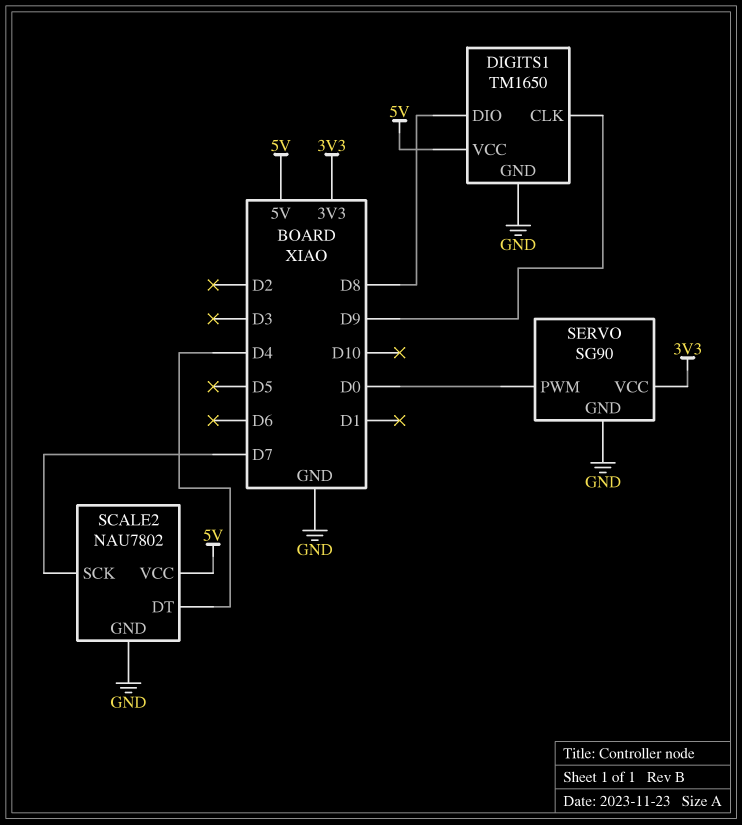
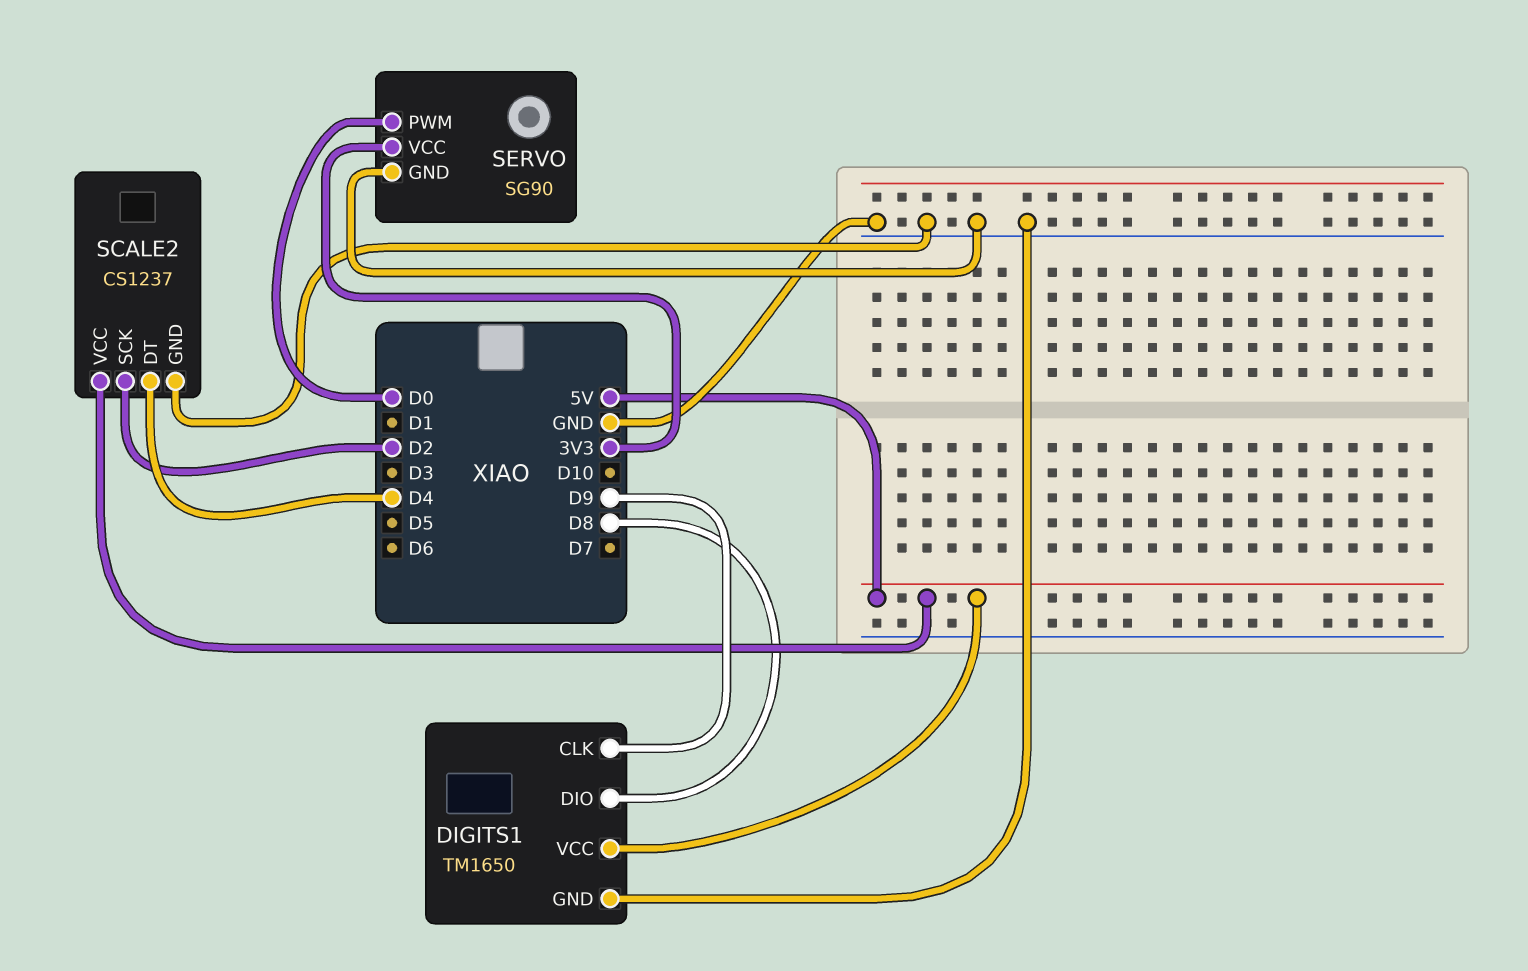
SCALE2: NAU7802 -> CS1237
SCALE2 pin SCK: D7 -> D2

